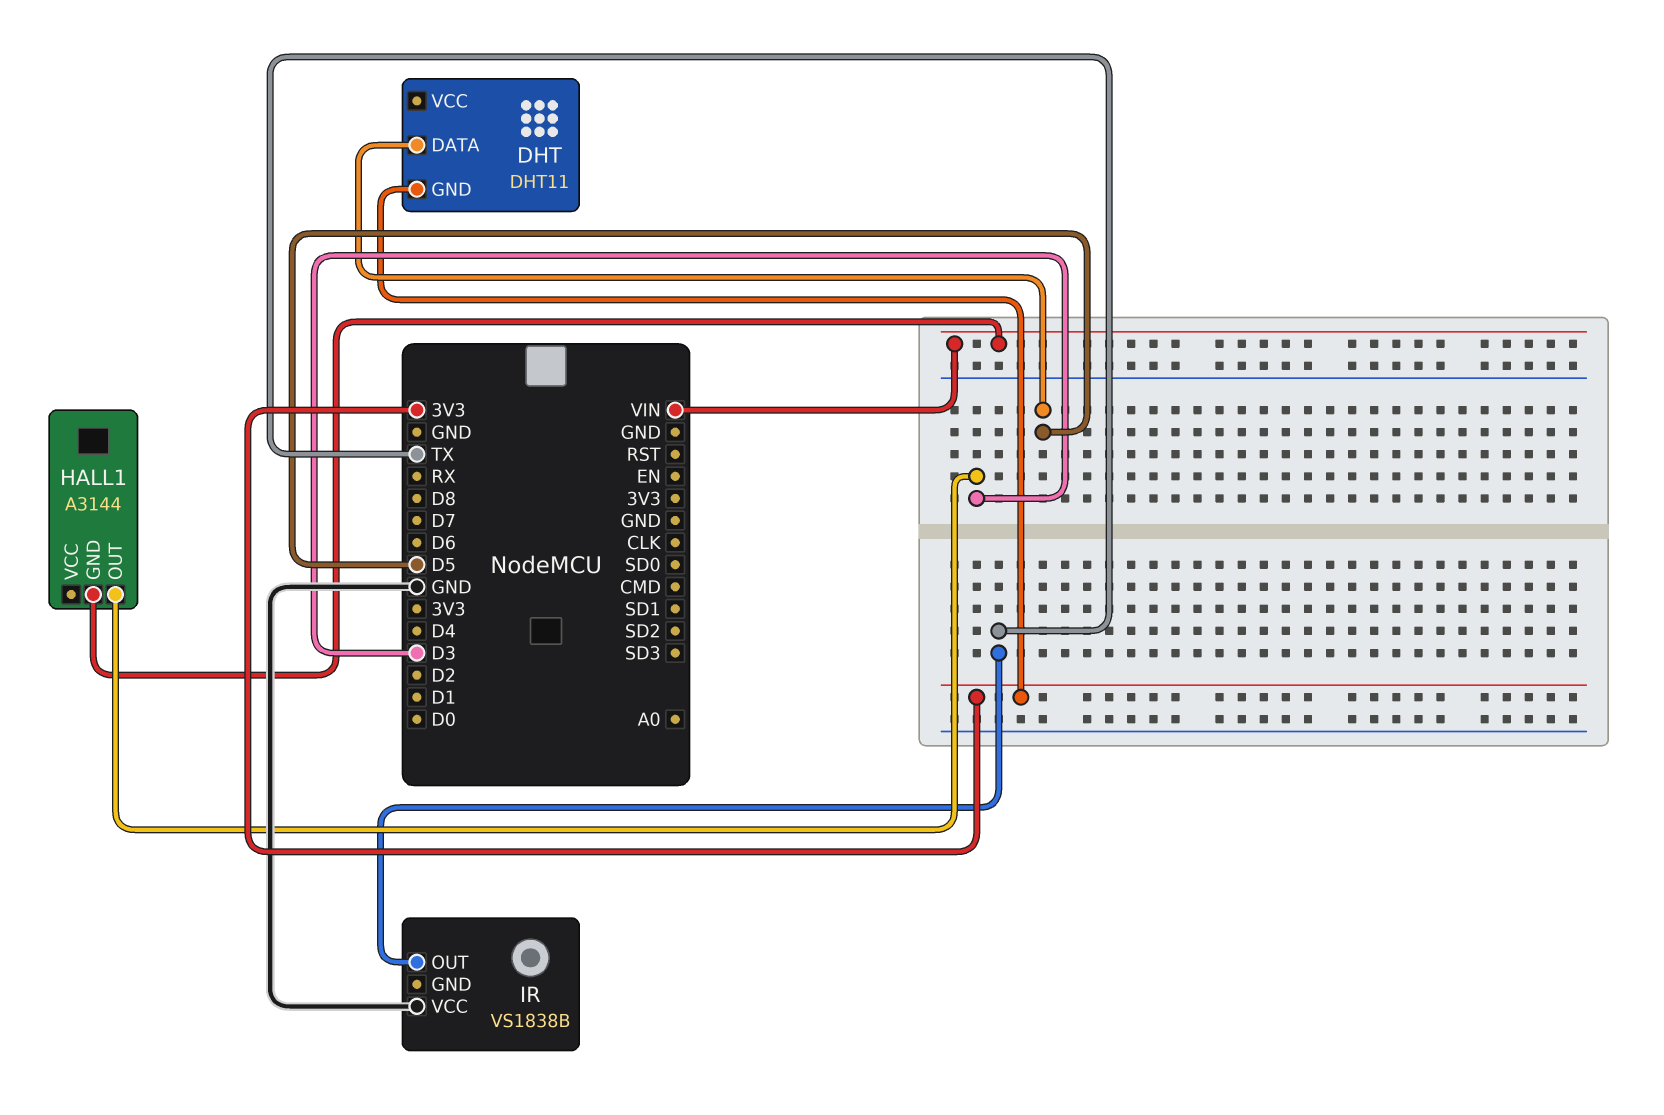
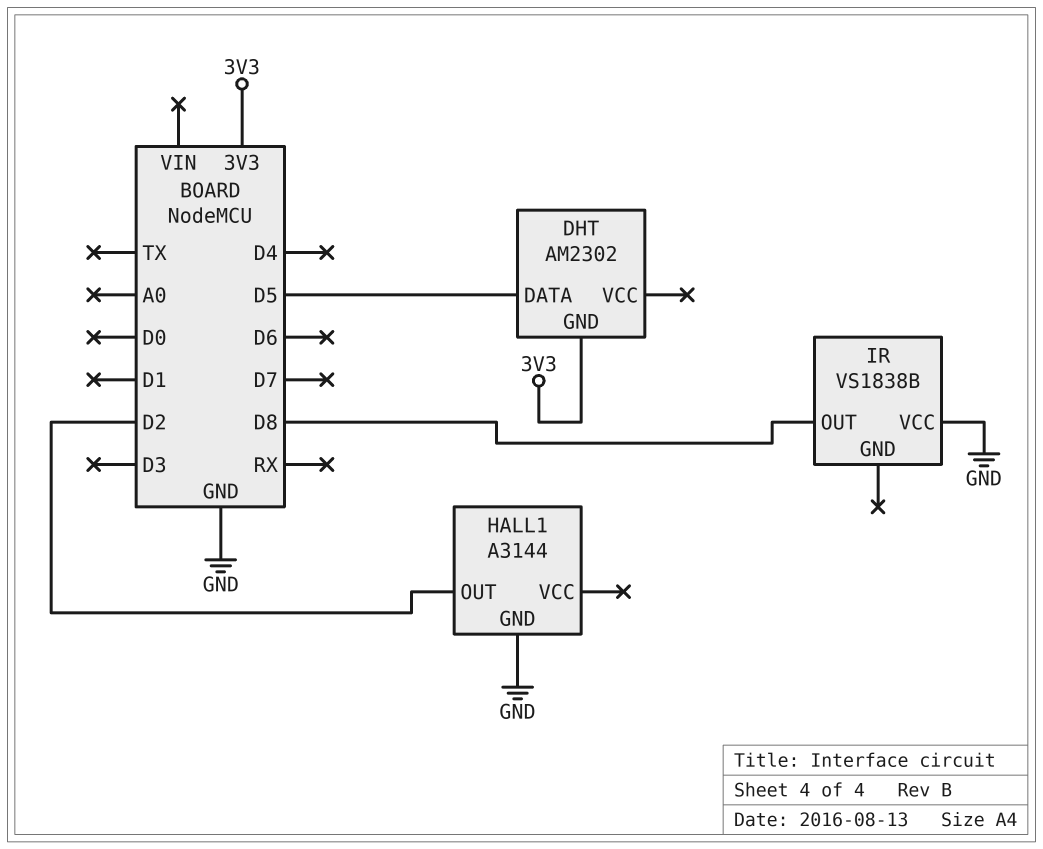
DHT: DHT11 -> AM2302
HALL1 pin GND: VIN -> GND
HALL1 pin OUT: D3 -> D2
IR pin OUT: TX -> D8

